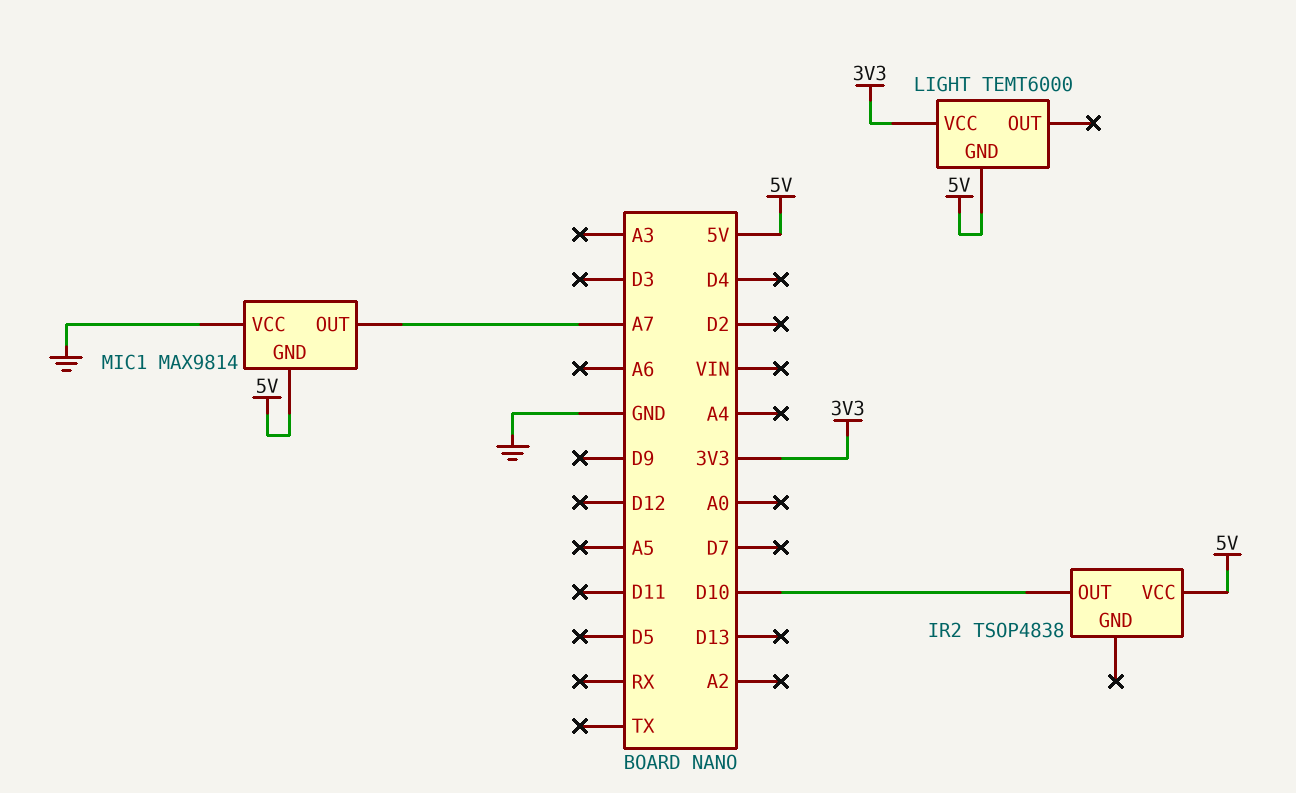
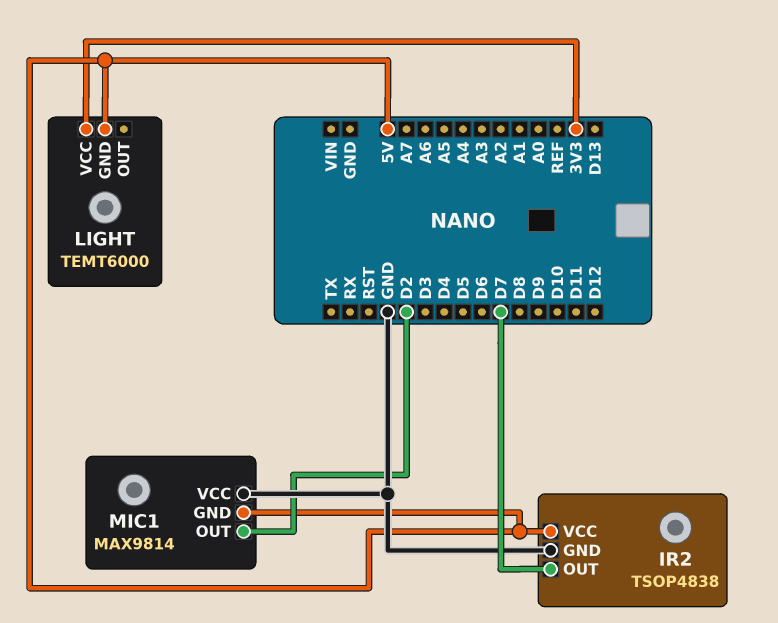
IR2 pin GND: none -> GND
IR2 pin OUT: D10 -> D7
MIC1 pin OUT: A7 -> D2

